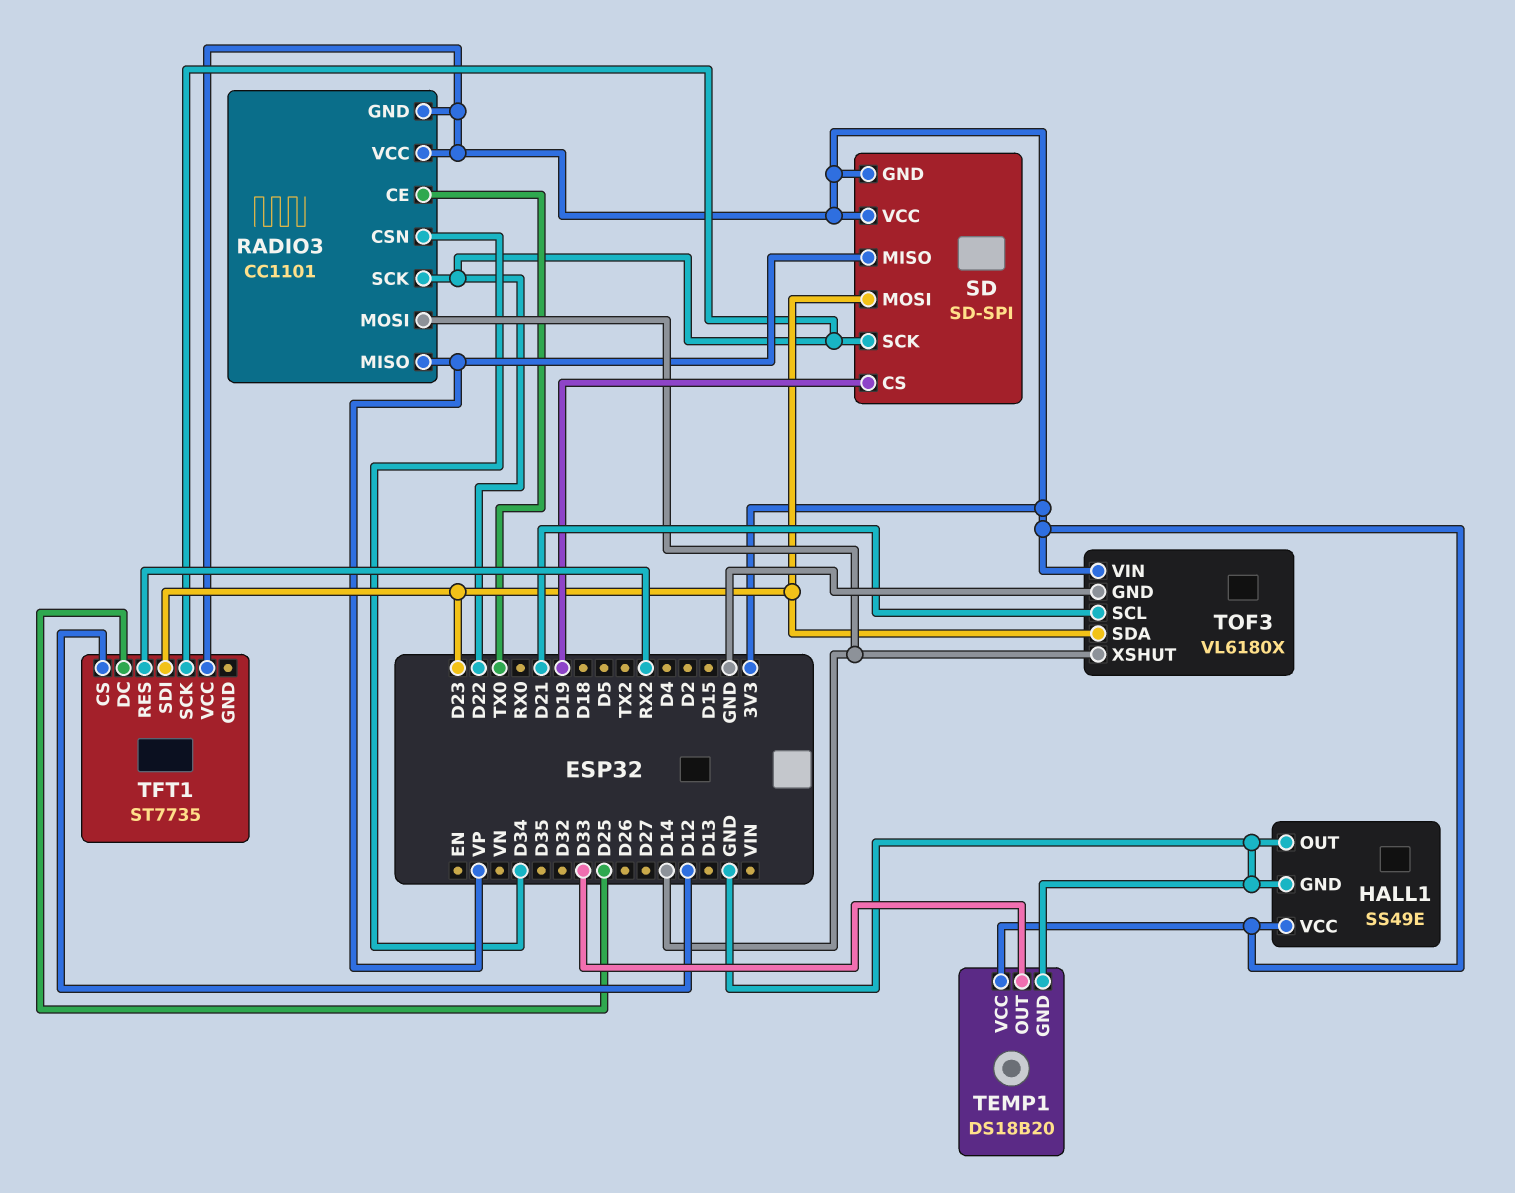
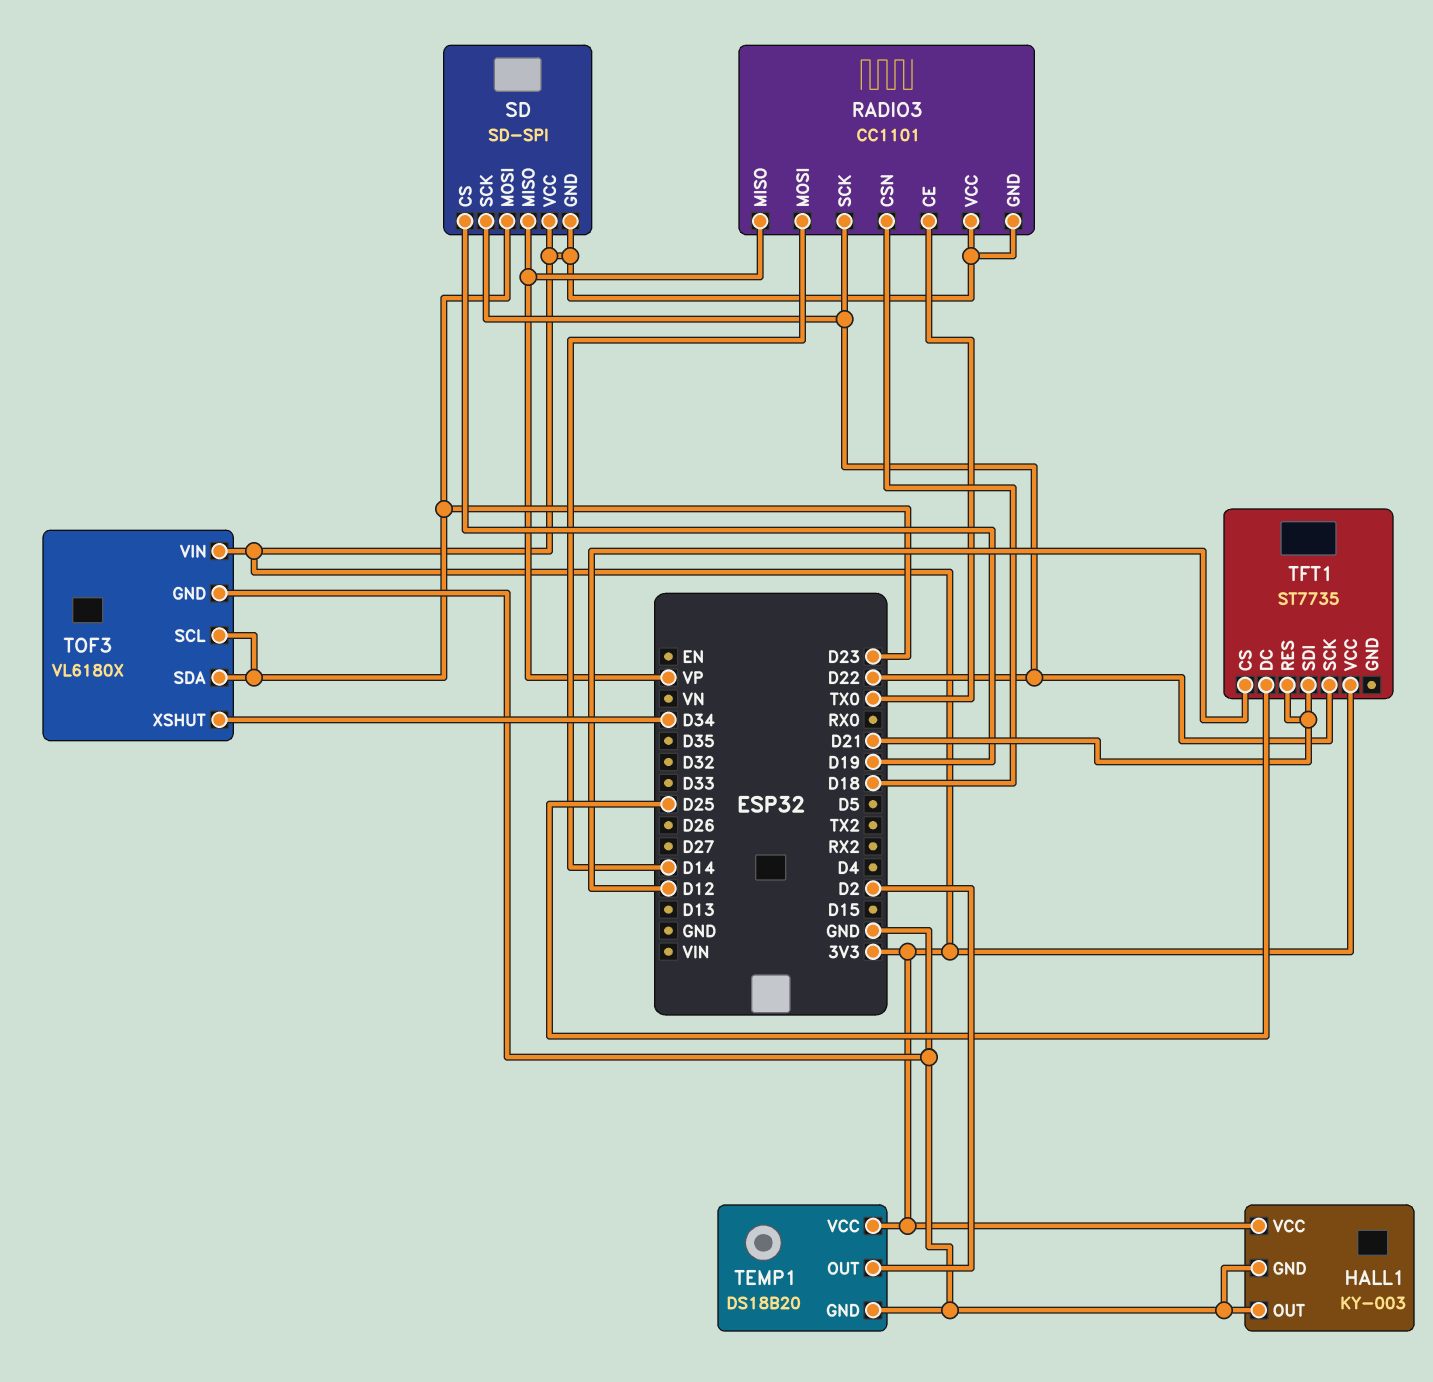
HALL1: SS49E -> KY-003
RADIO3 pin CSN: D34 -> D18
TEMP1 pin OUT: D33 -> D2
TFT1 pin RES: RX2 -> D21
TFT1 pin SDI: D23 -> D21
TOF3 pin SCL: D21 -> D23
TOF3 pin XSHUT: D14 -> D34

